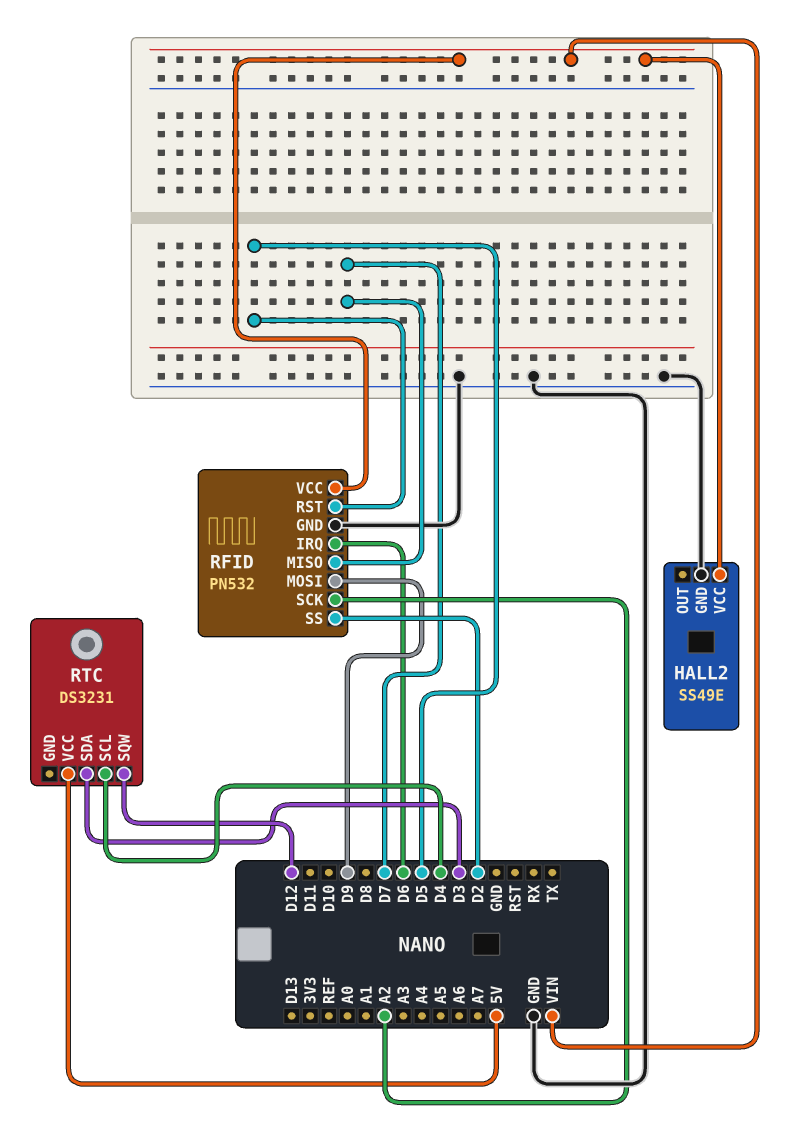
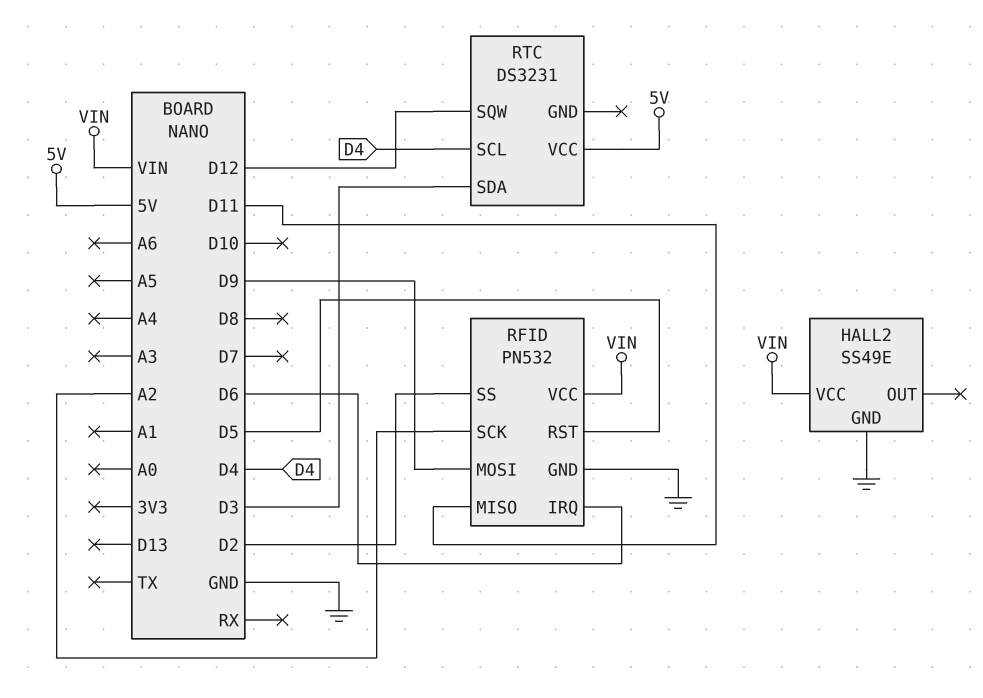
RFID pin MISO: D7 -> D11

